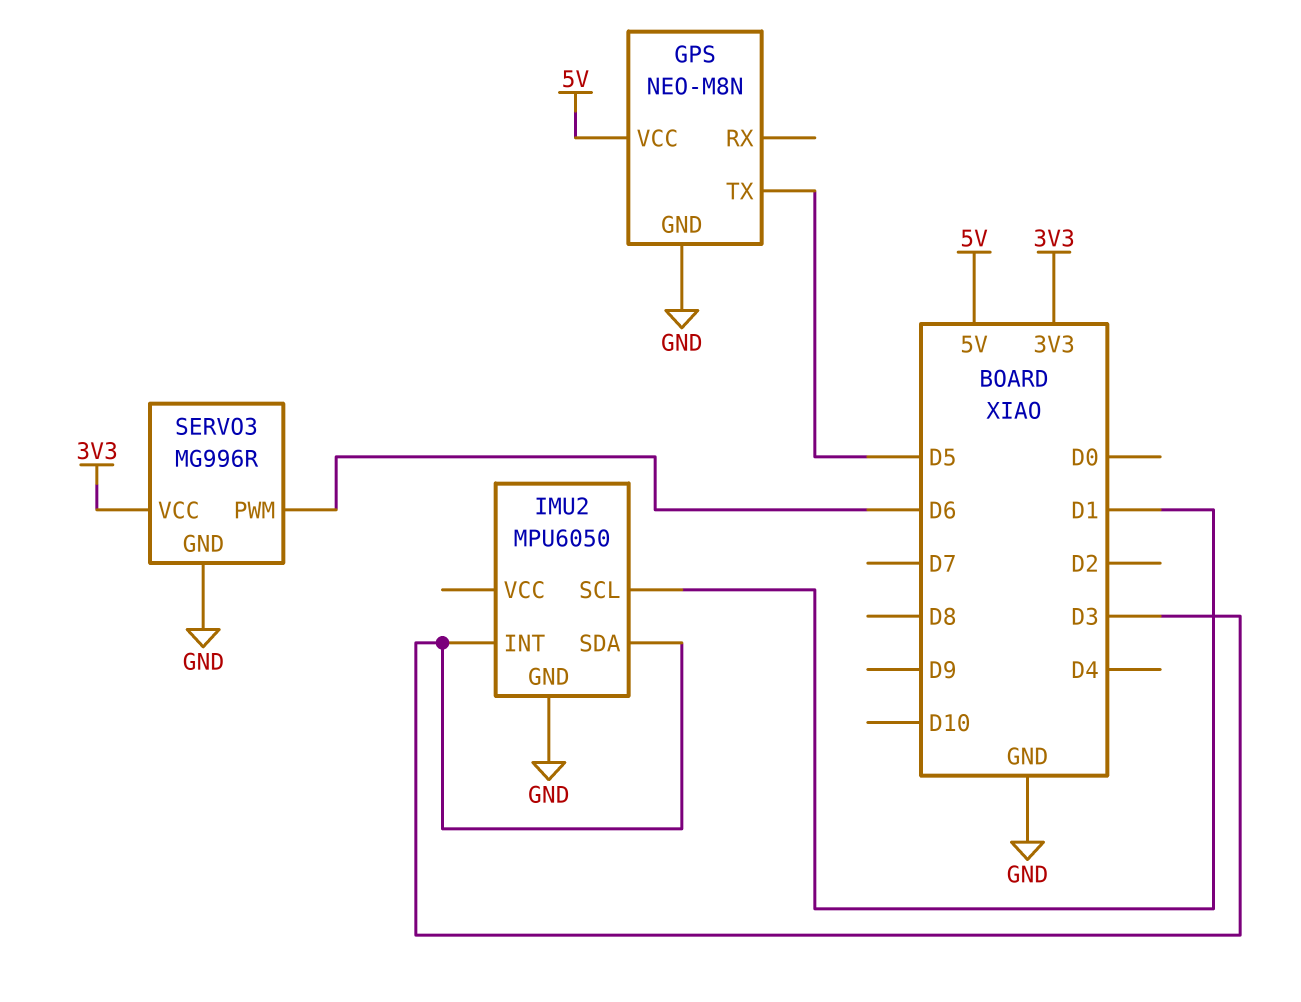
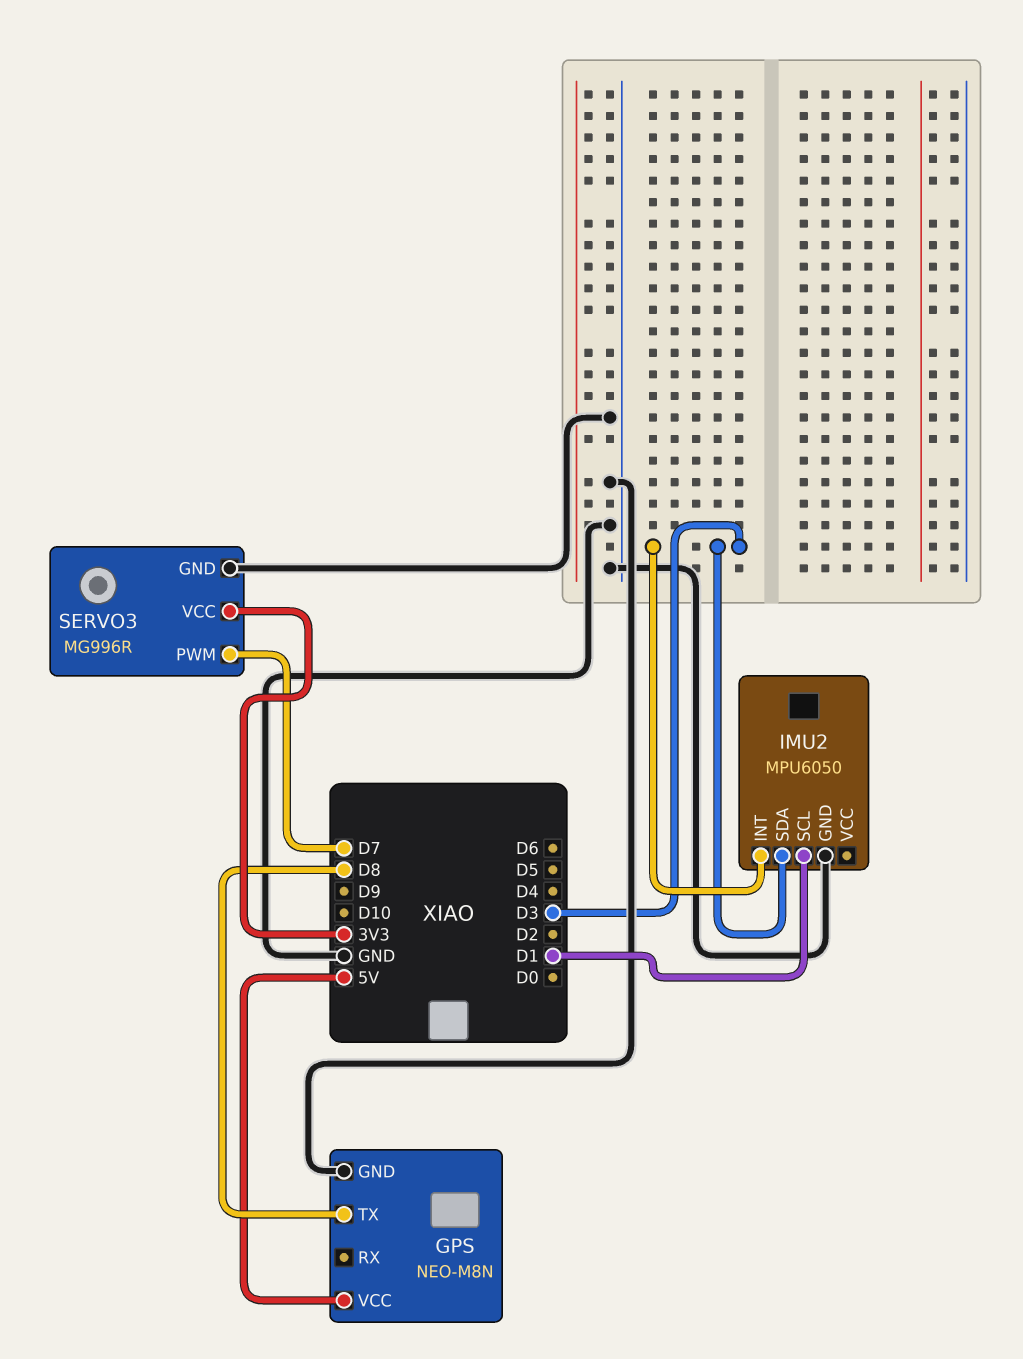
GPS pin TX: D5 -> D8
SERVO3 pin PWM: D6 -> D7

